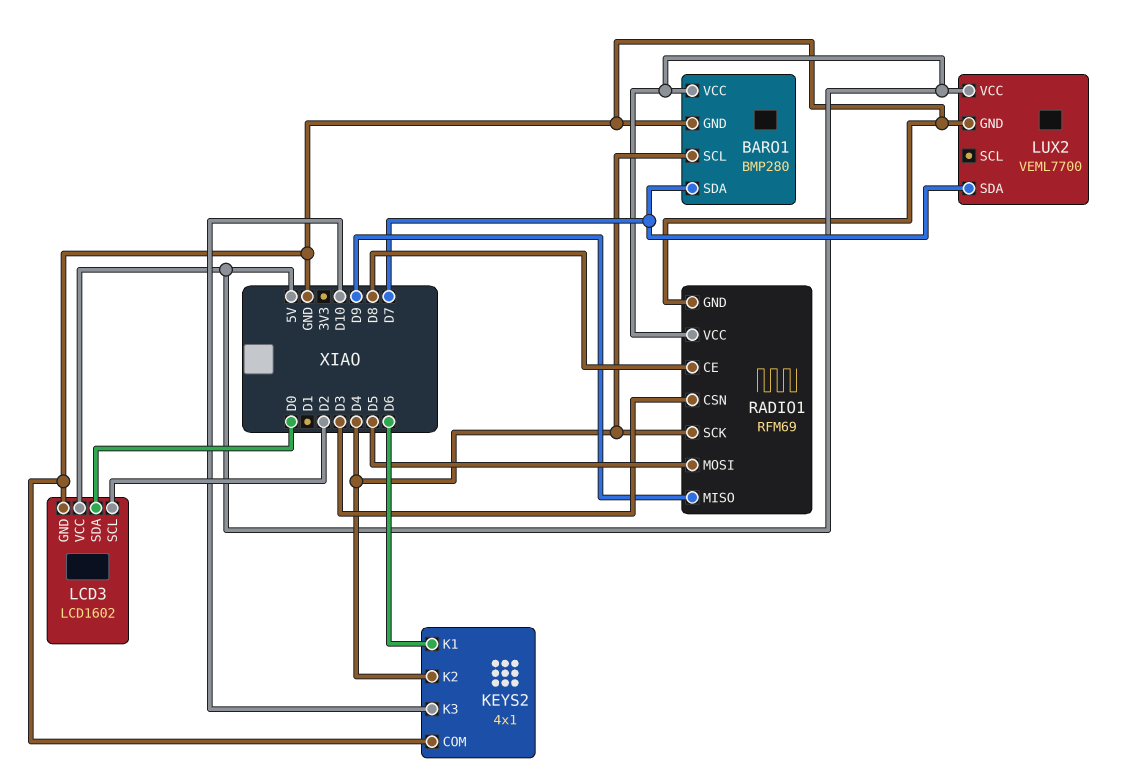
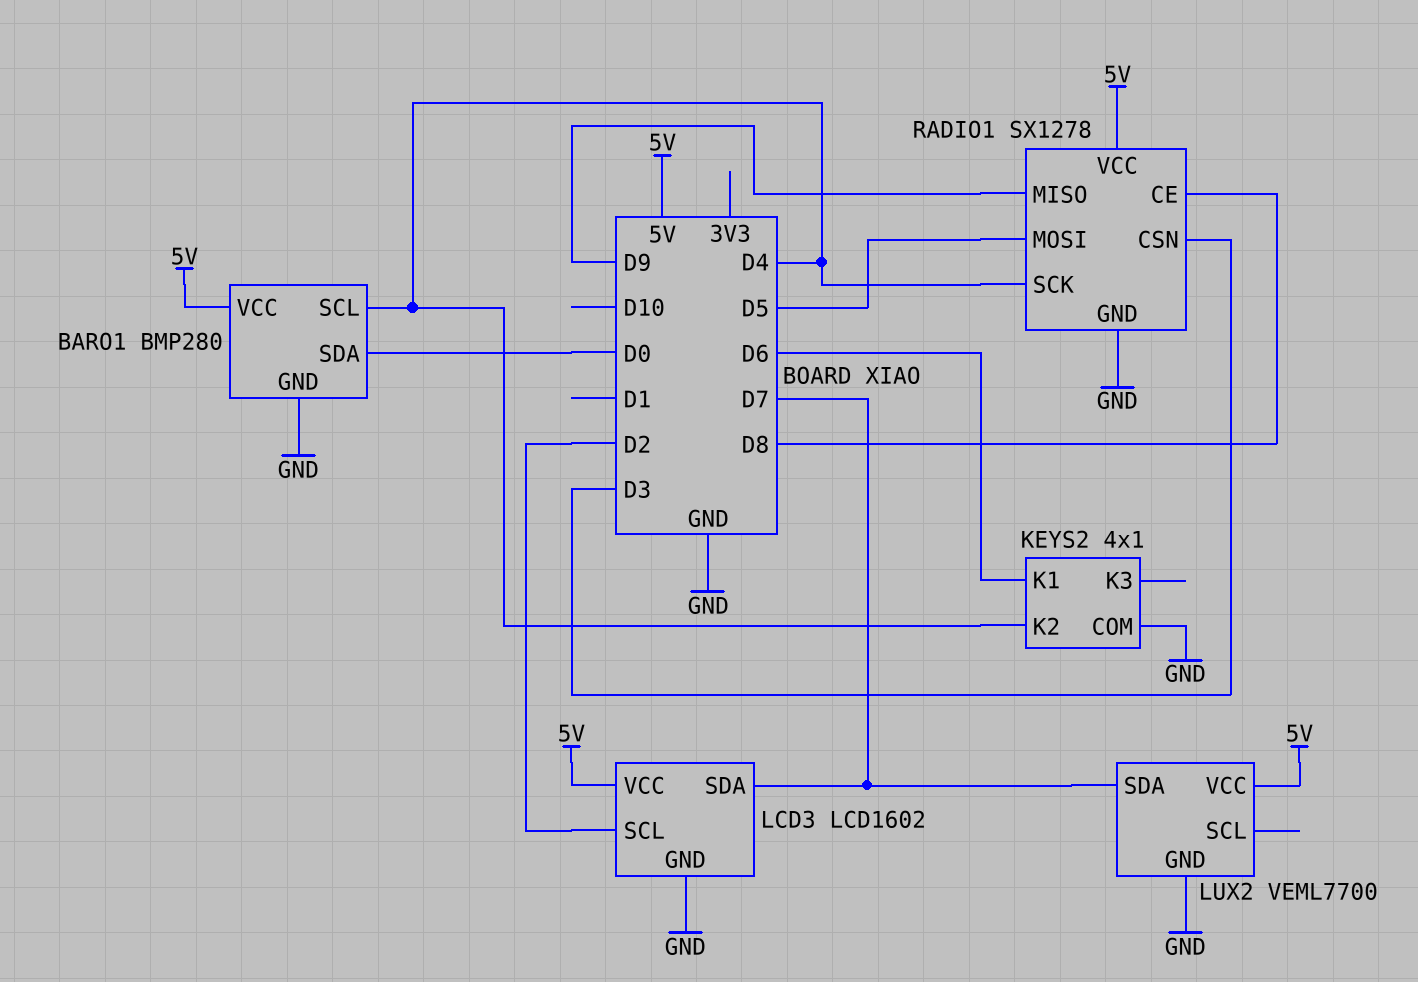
BARO1 pin SDA: D7 -> D0
KEYS2 pin K3: D10 -> none
LCD3 pin SDA: D0 -> D7
RADIO1: RFM69 -> SX1278

